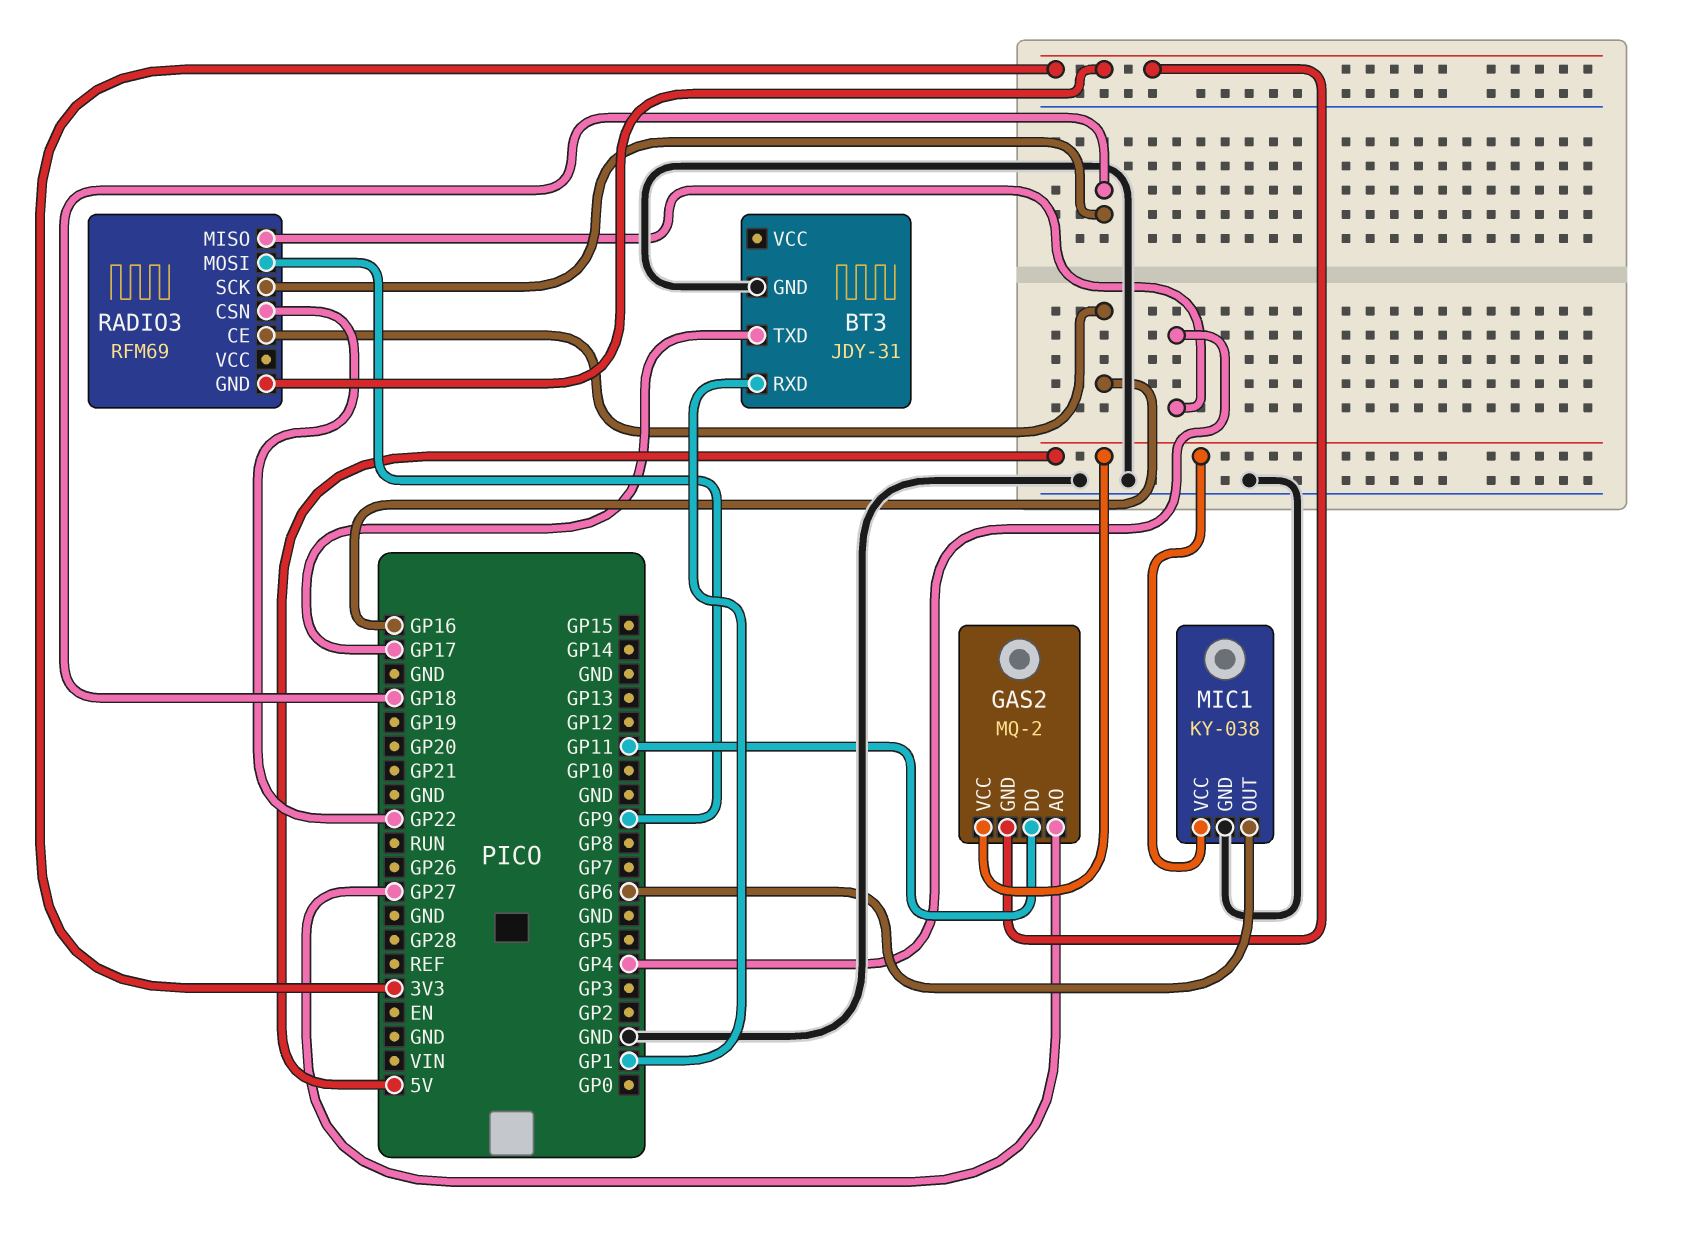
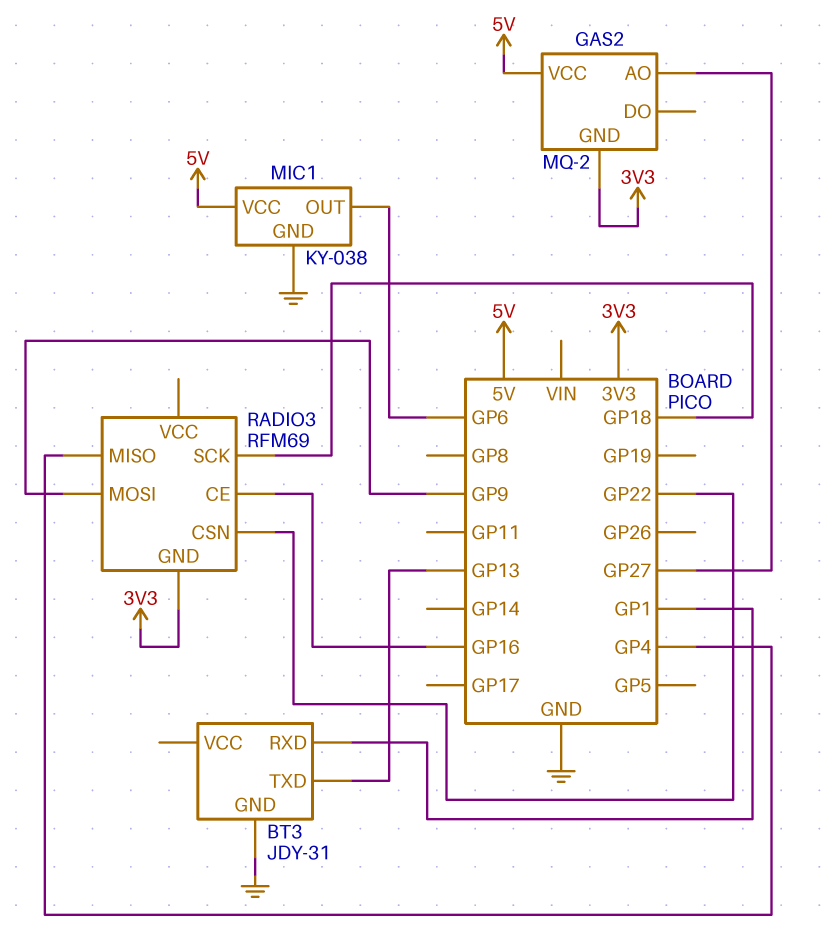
BT3 pin TXD: GP17 -> GP13
GAS2 pin DO: GP11 -> none

